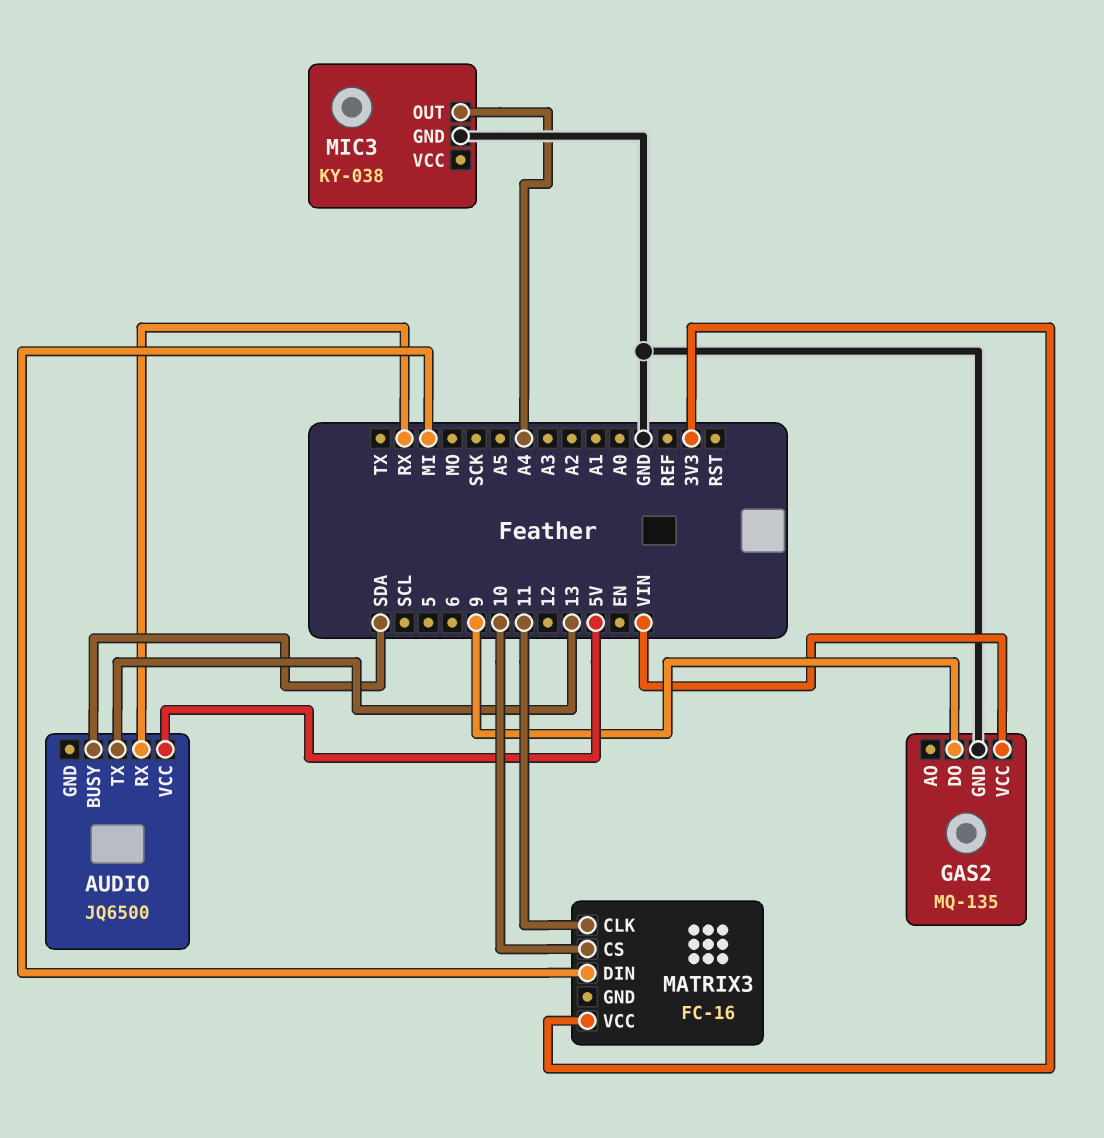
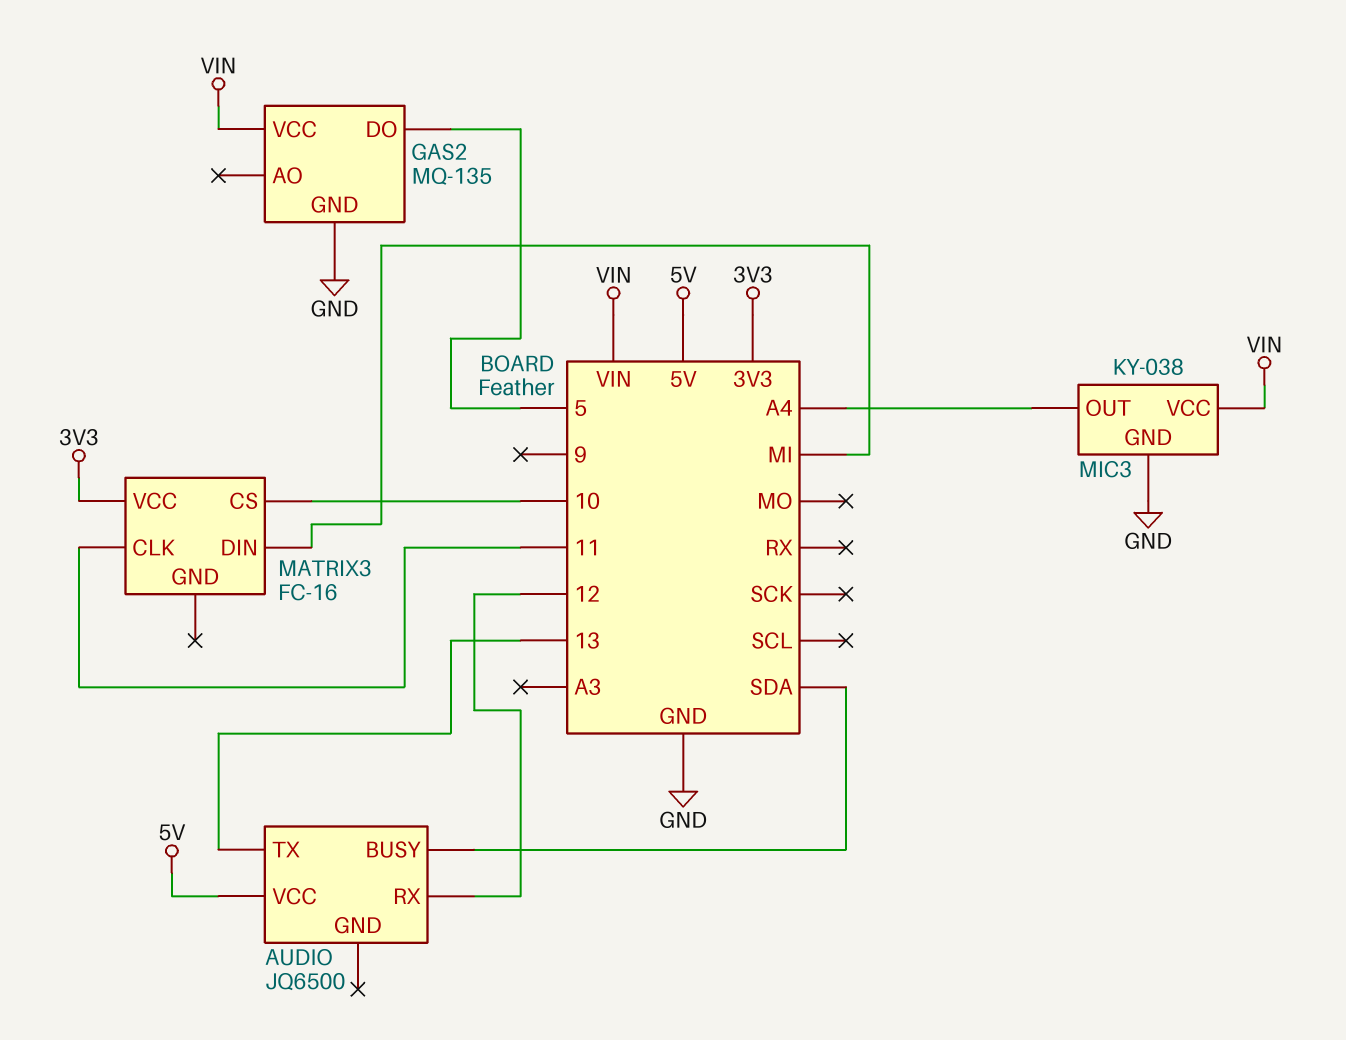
AUDIO pin RX: RX -> 12
GAS2 pin DO: 9 -> 5
MIC3 pin VCC: none -> VIN

